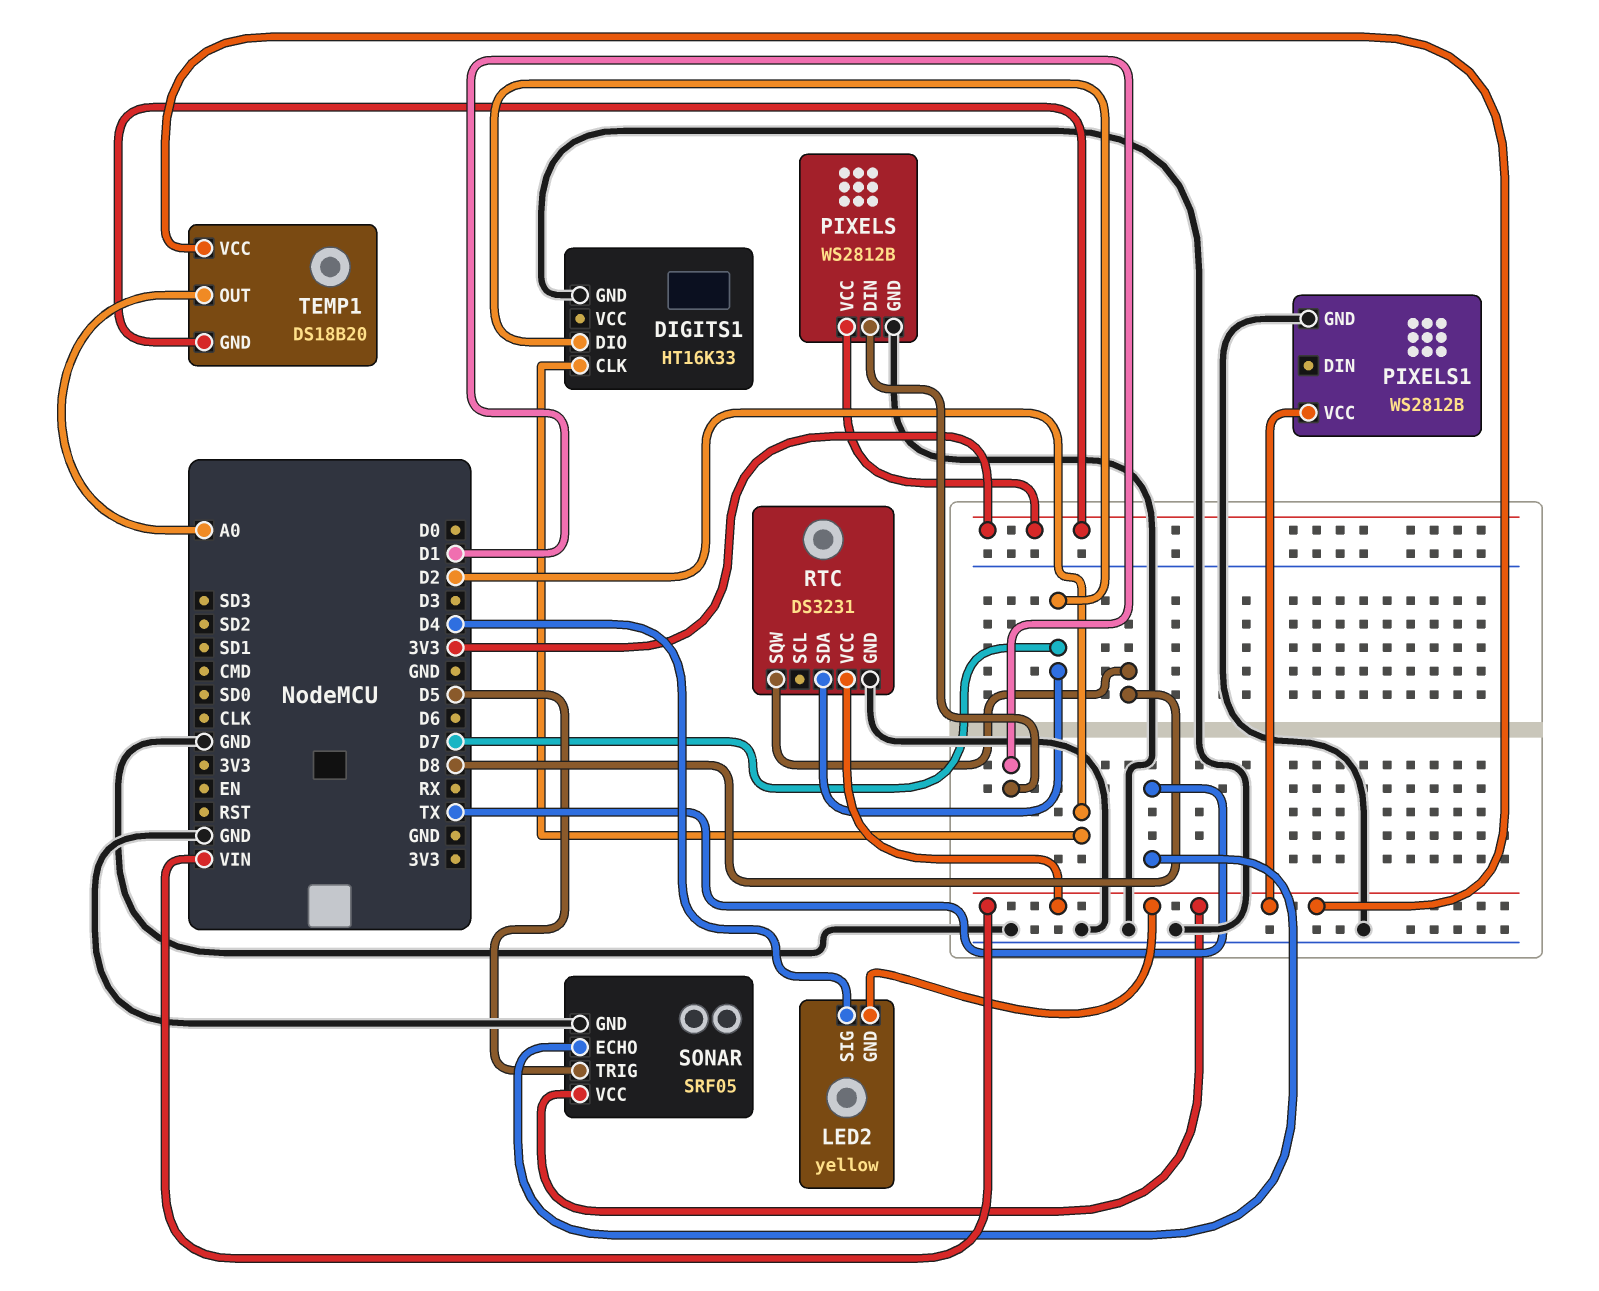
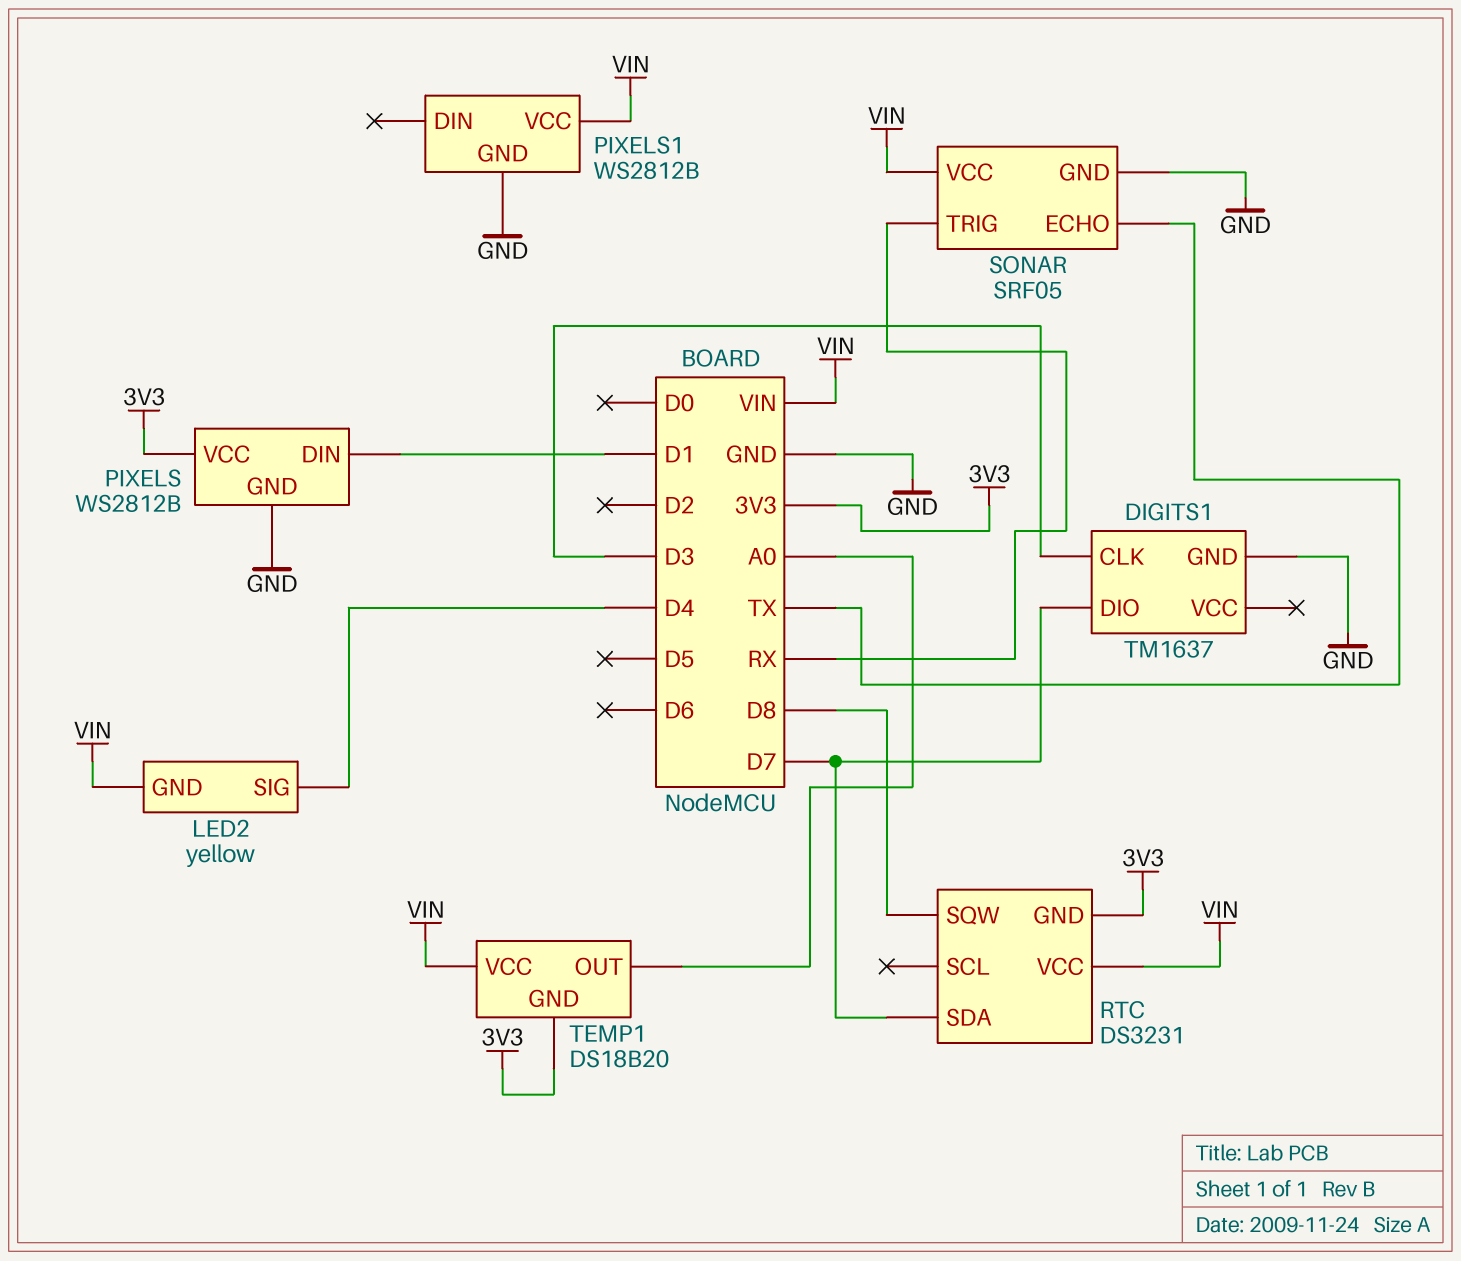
DIGITS1: HT16K33 -> TM1637
DIGITS1 pin CLK: D2 -> D3
RTC pin GND: GND -> 3V3
SONAR pin TRIG: D5 -> RX

